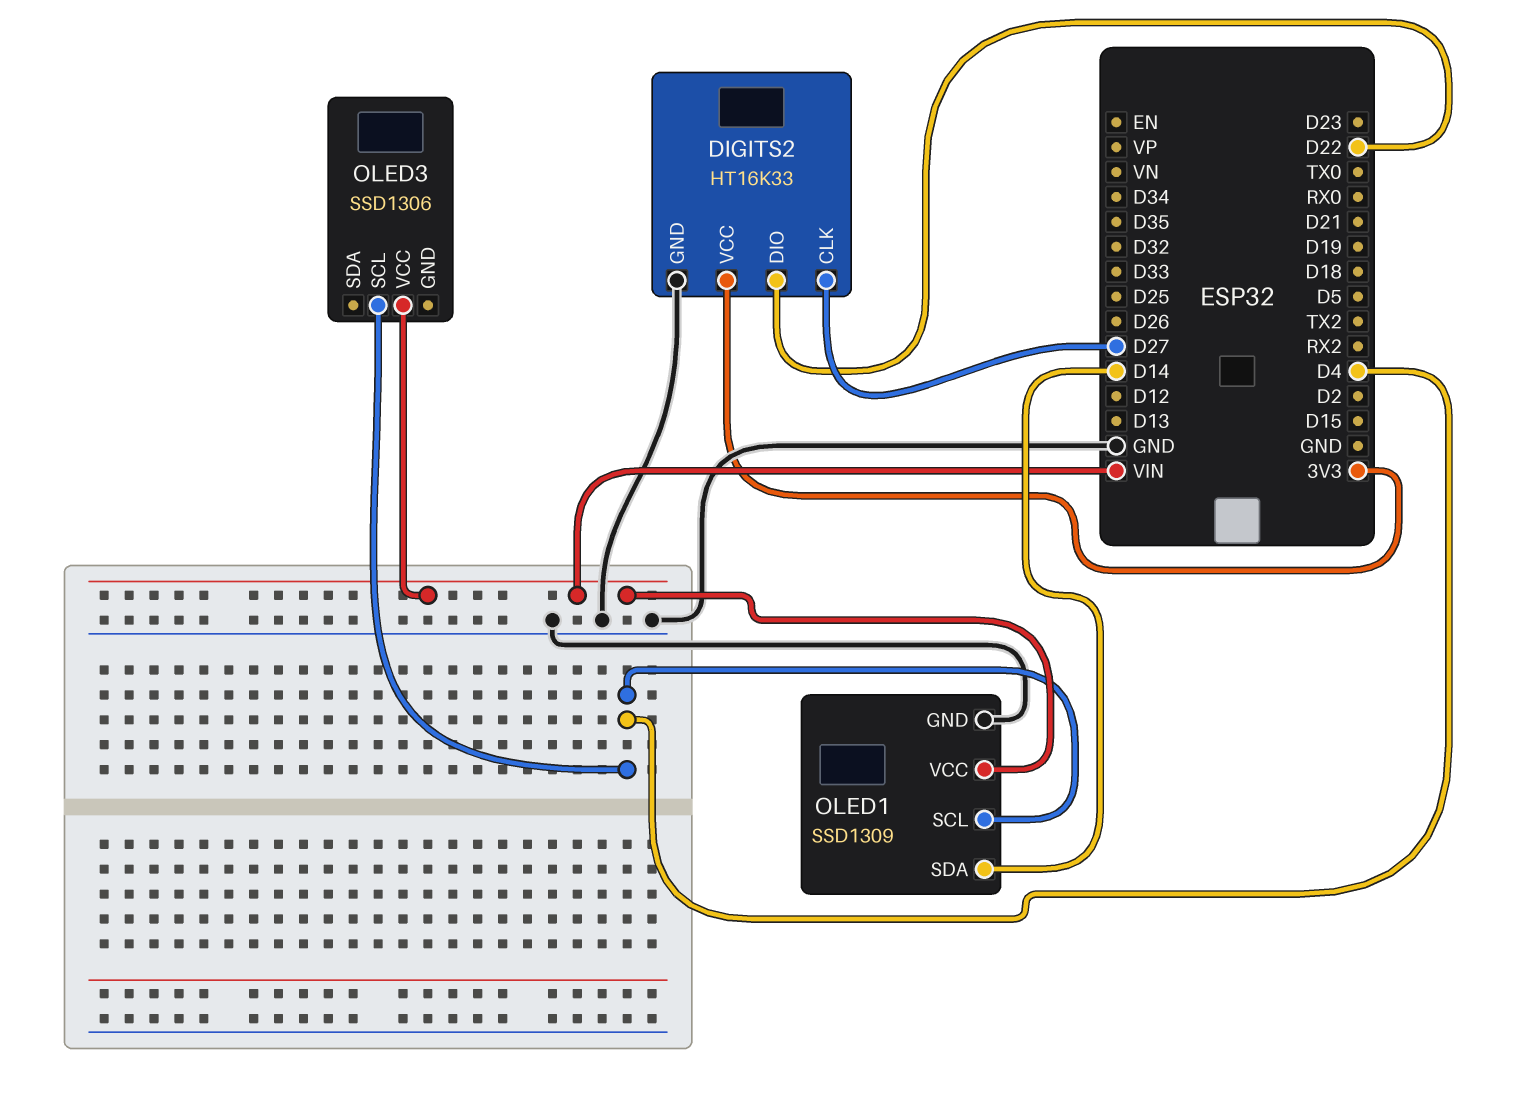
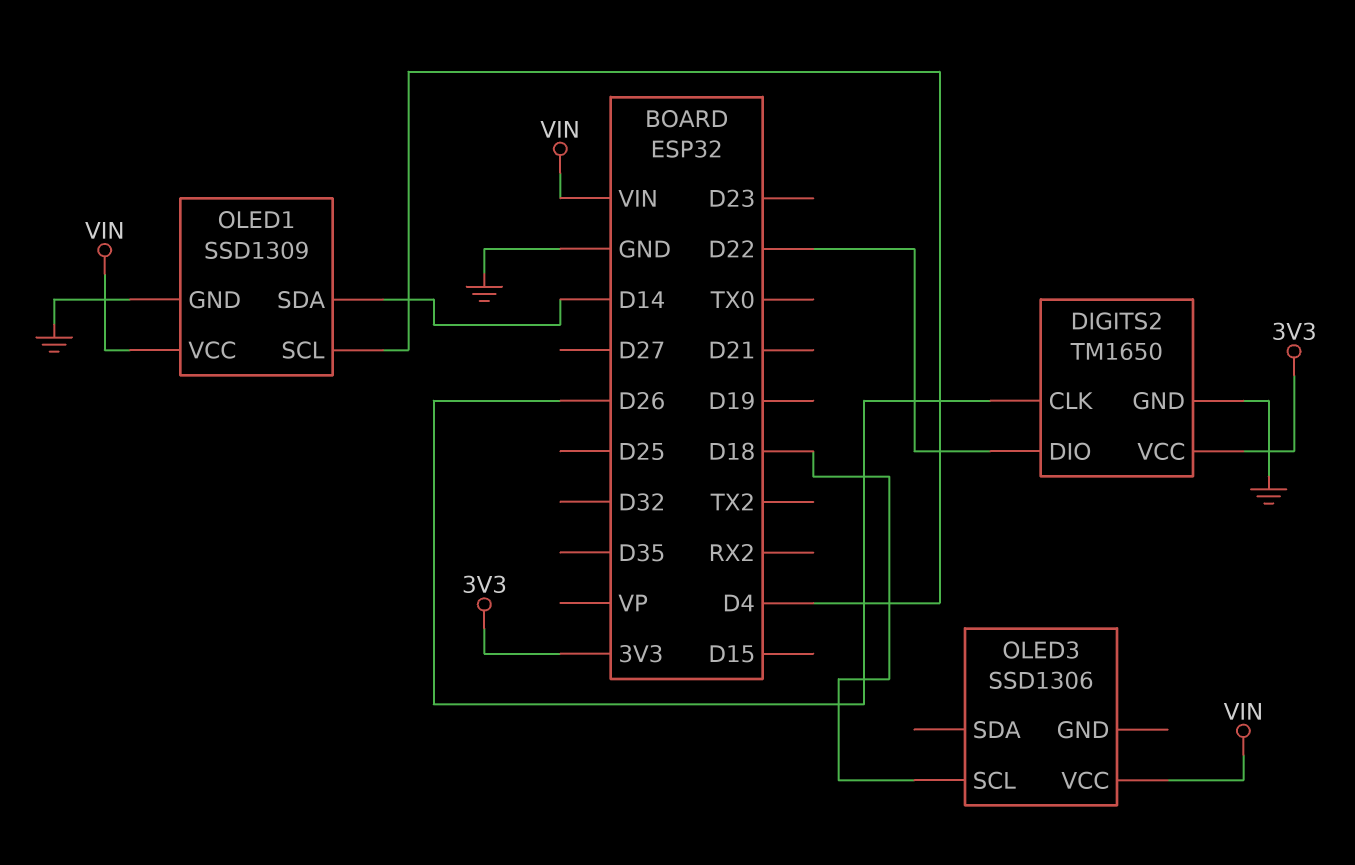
DIGITS2: HT16K33 -> TM1650
DIGITS2 pin CLK: D27 -> D26
OLED3 pin SCL: D4 -> D18

